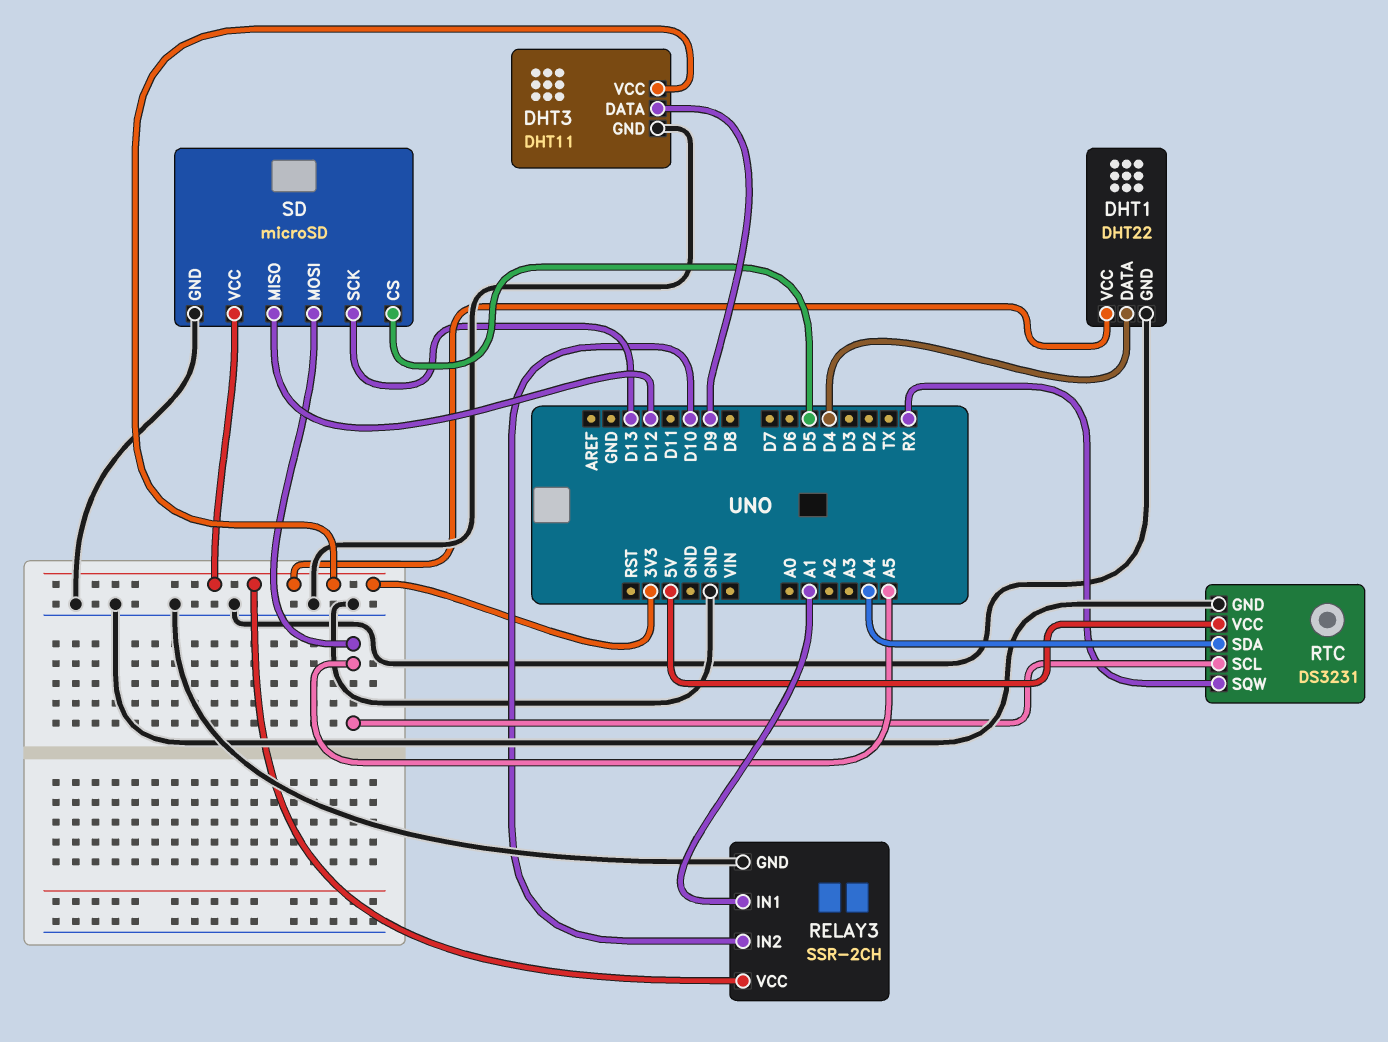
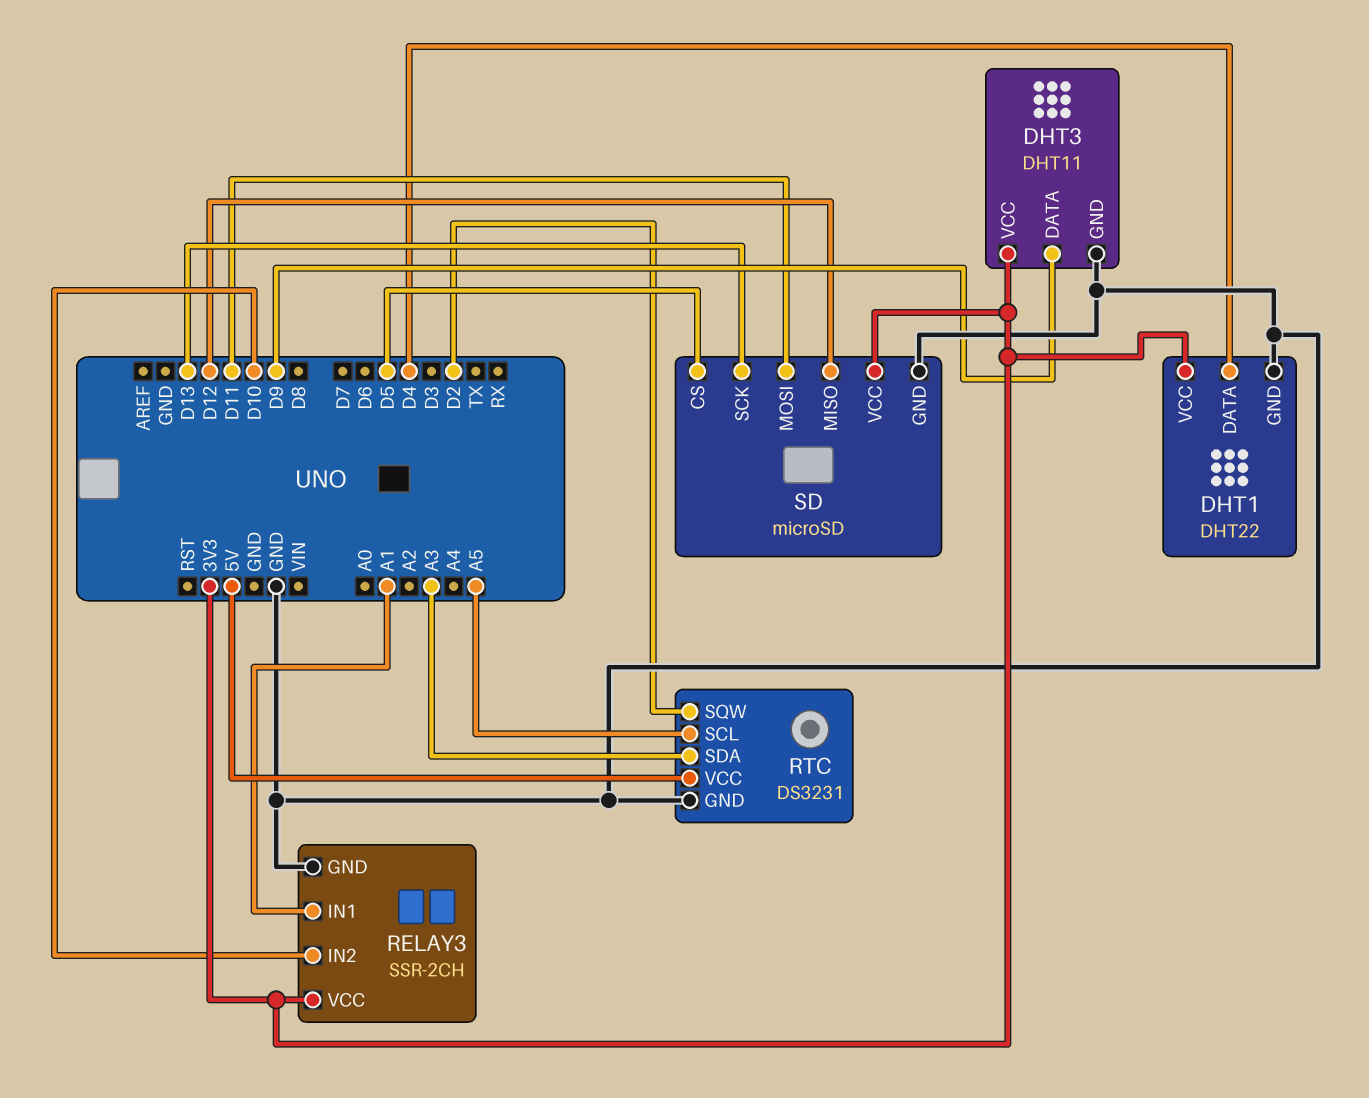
RTC pin SDA: A4 -> A3
RTC pin SQW: RX -> D2
SD pin MOSI: A5 -> D11

